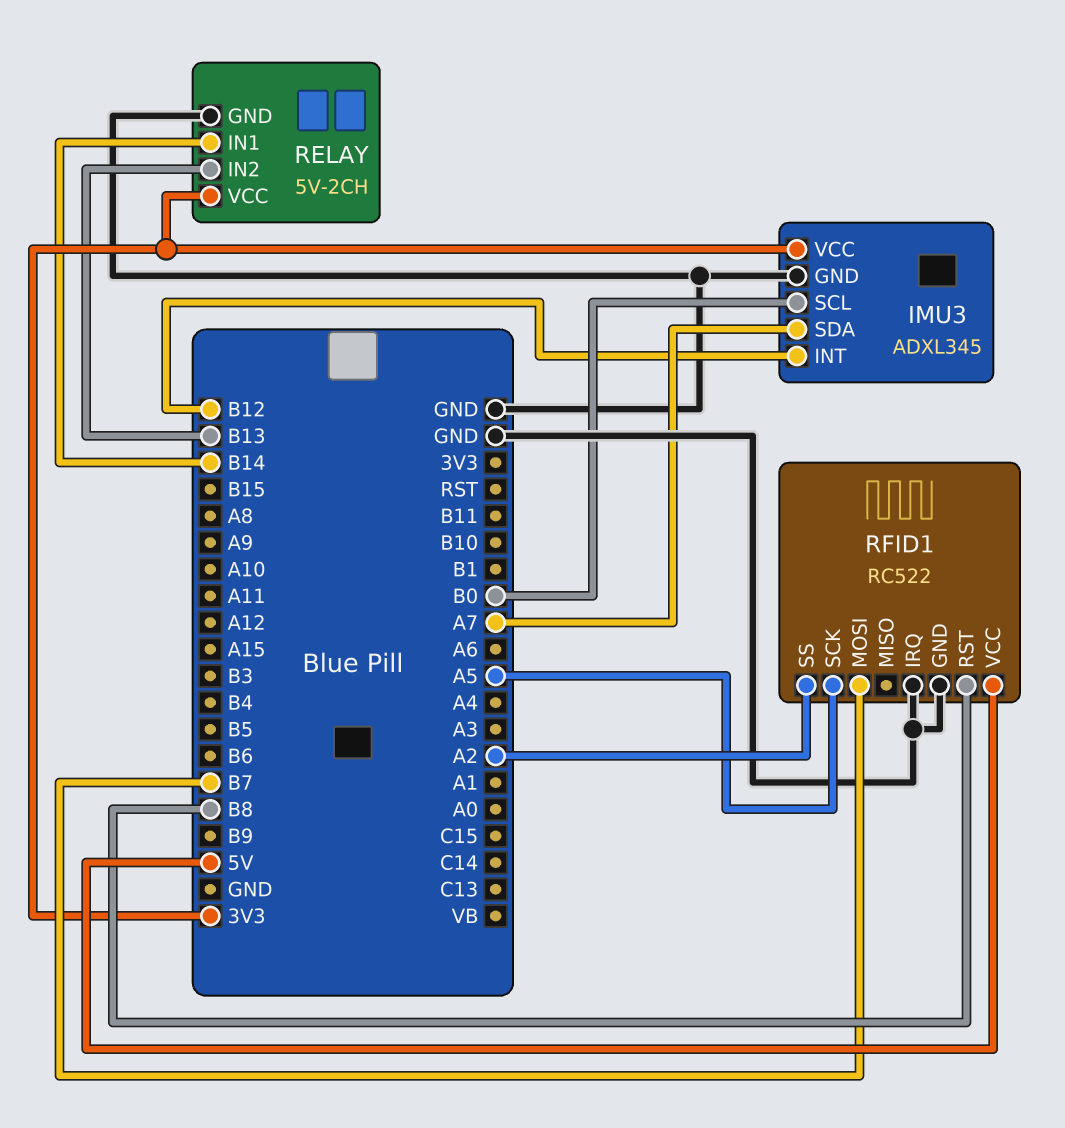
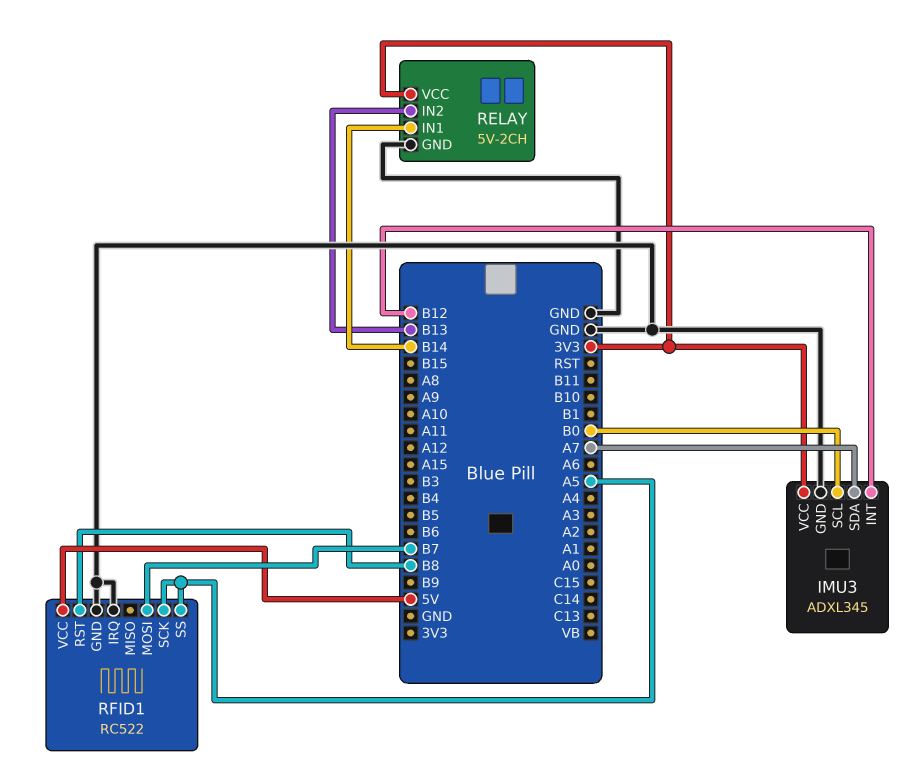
RFID1 pin SS: A2 -> A5

